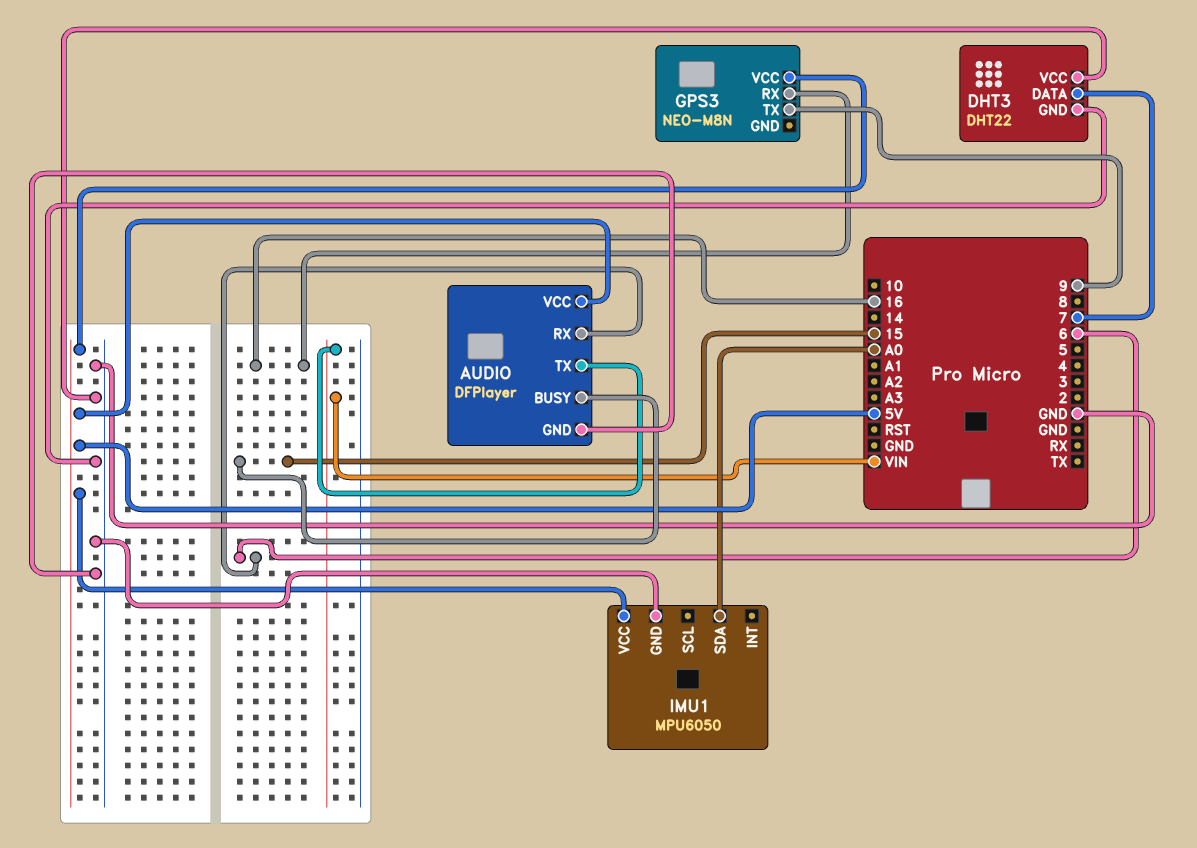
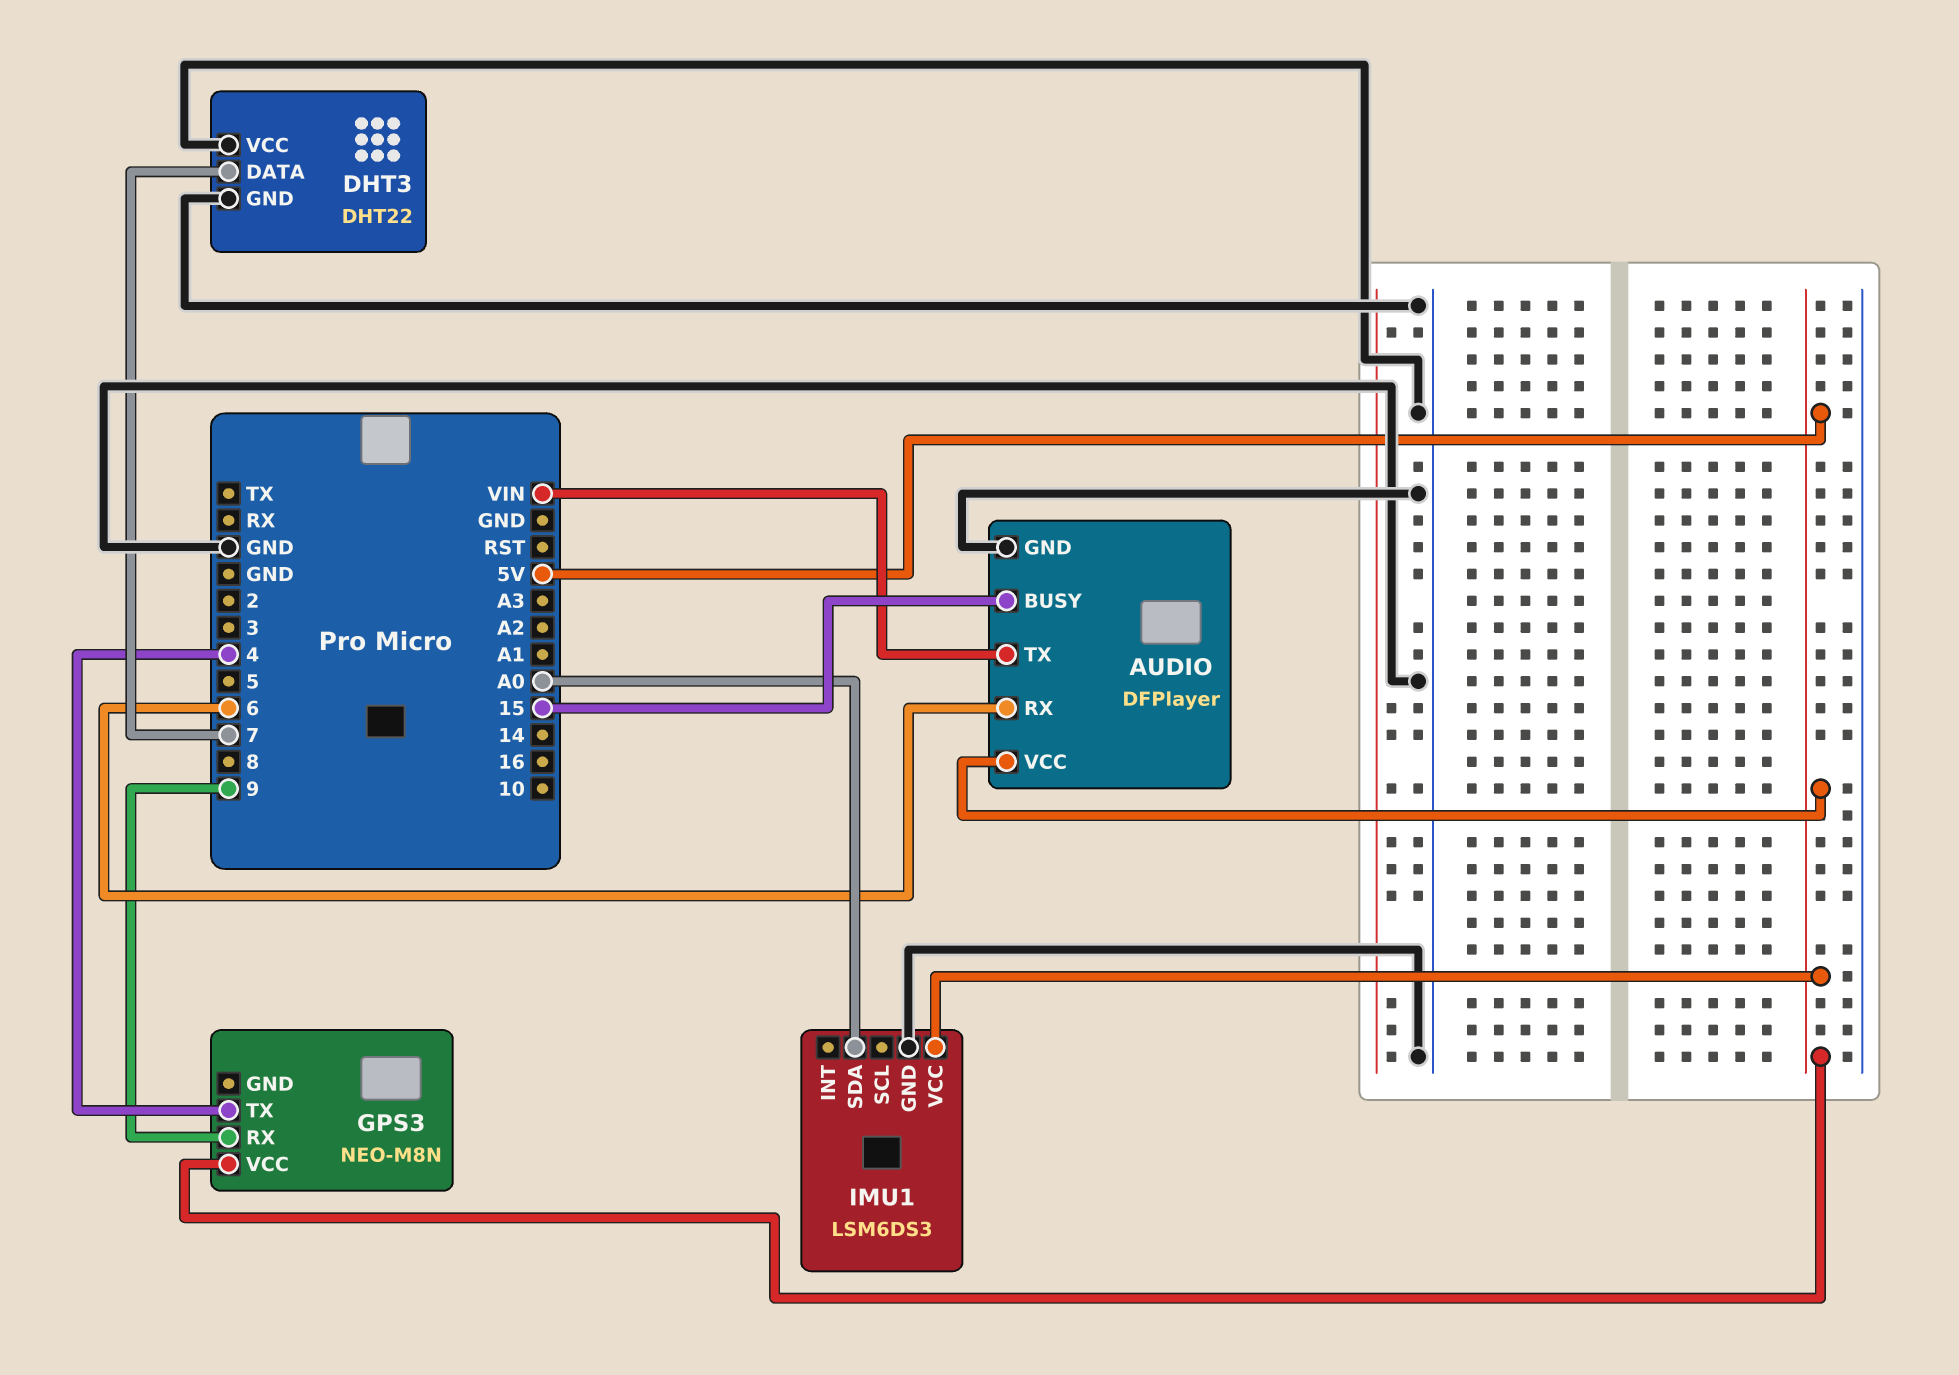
GPS3 pin RX: 16 -> 9
GPS3 pin TX: 9 -> 4
IMU1: MPU6050 -> LSM6DS3

